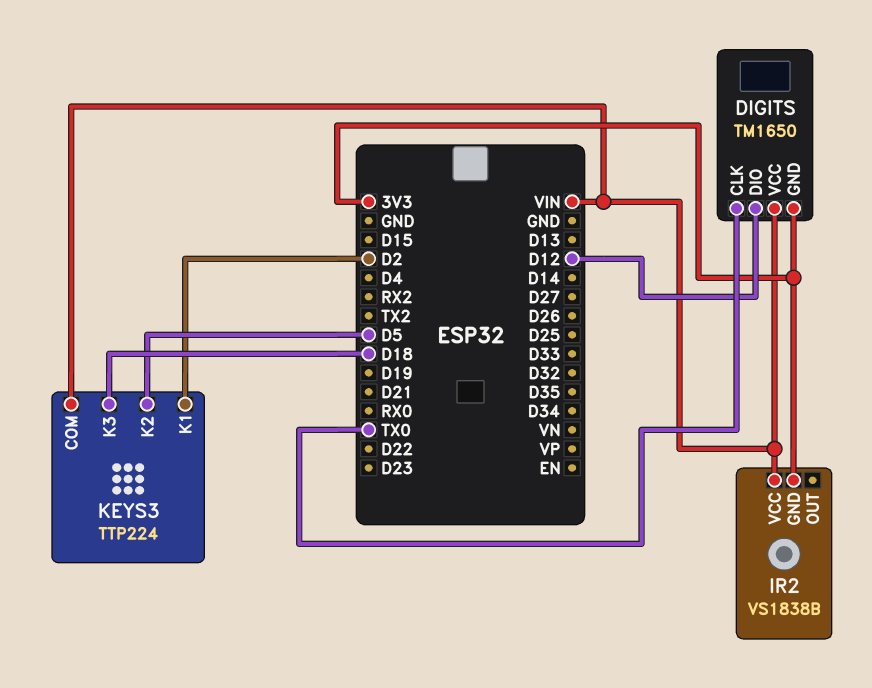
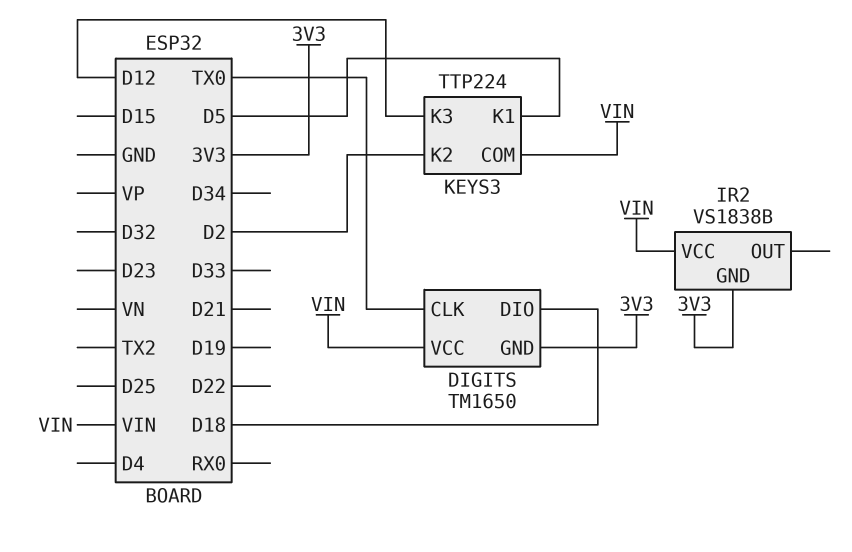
DIGITS pin DIO: D12 -> D18
KEYS3 pin K1: D2 -> D5
KEYS3 pin K2: D5 -> D2
KEYS3 pin K3: D18 -> D12

